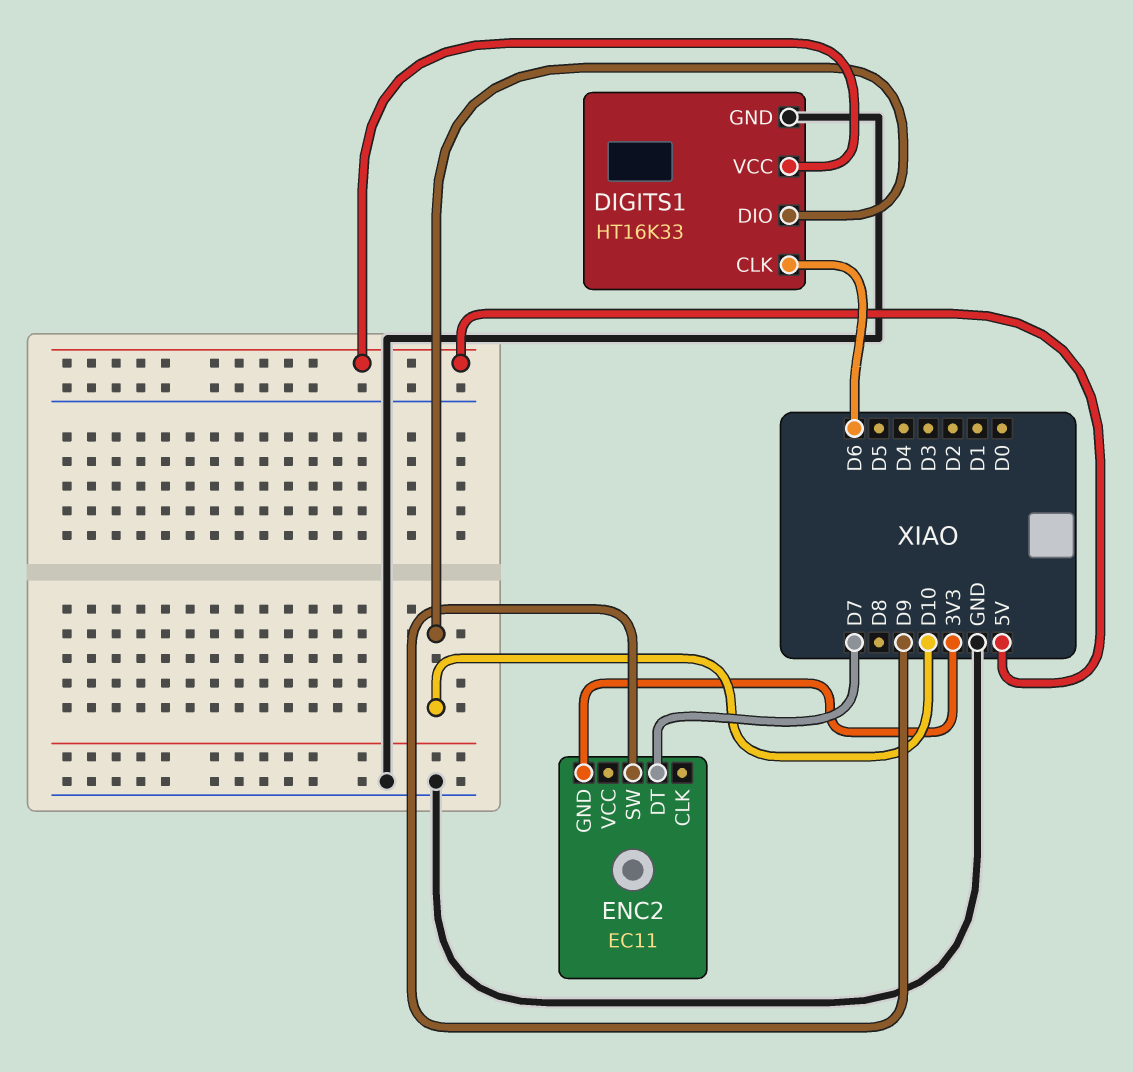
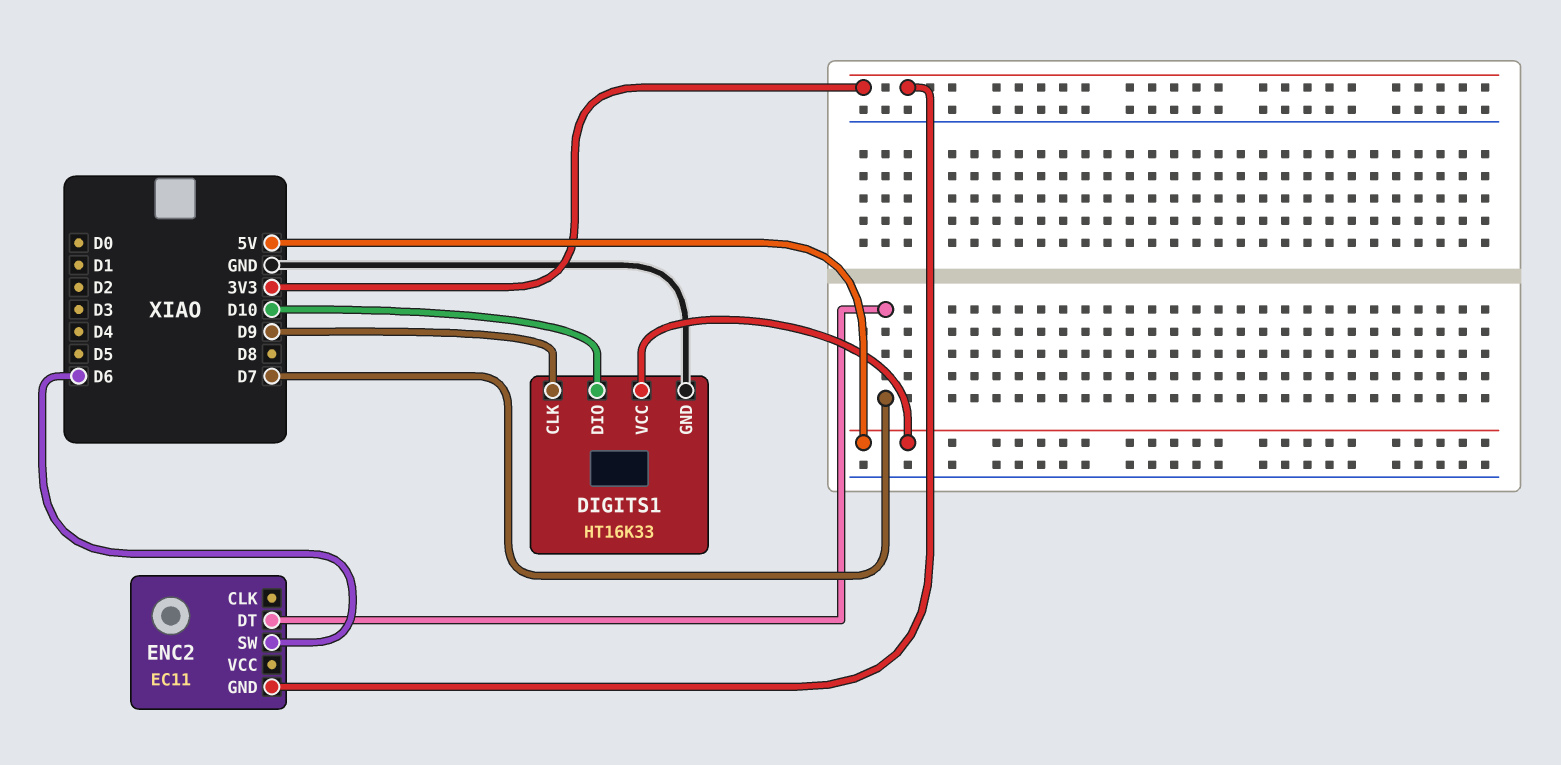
DIGITS1 pin CLK: D6 -> D9
ENC2 pin SW: D9 -> D6

